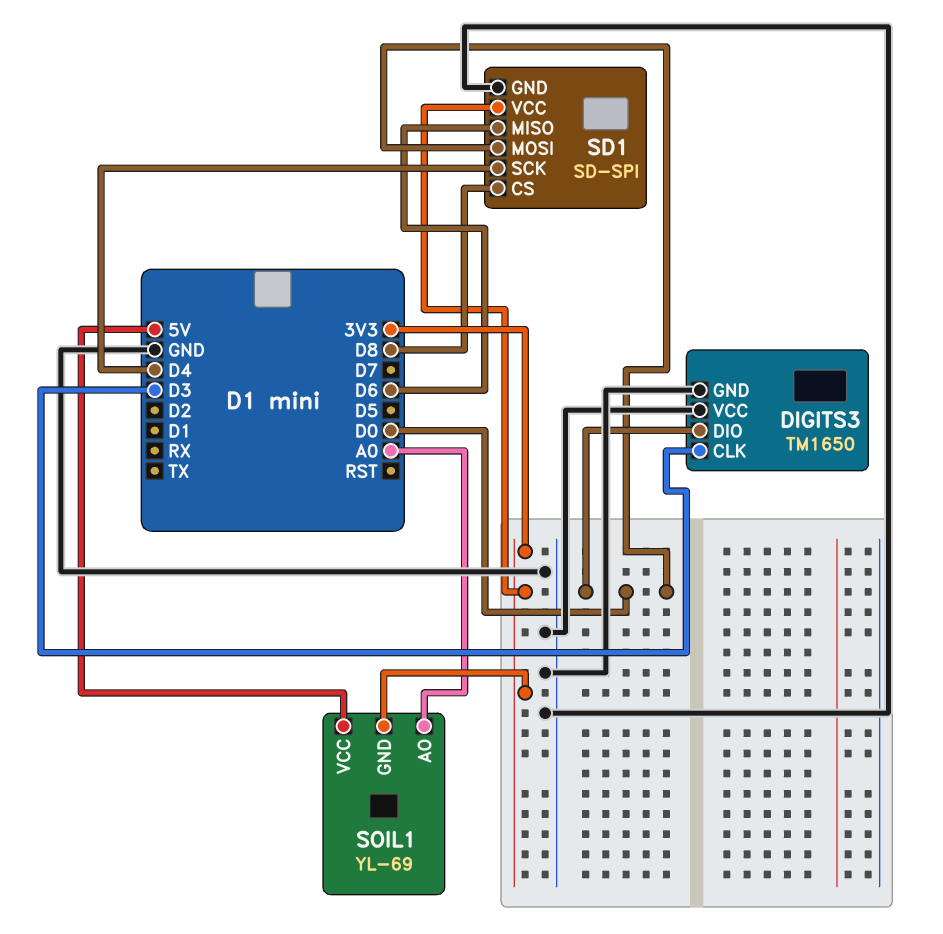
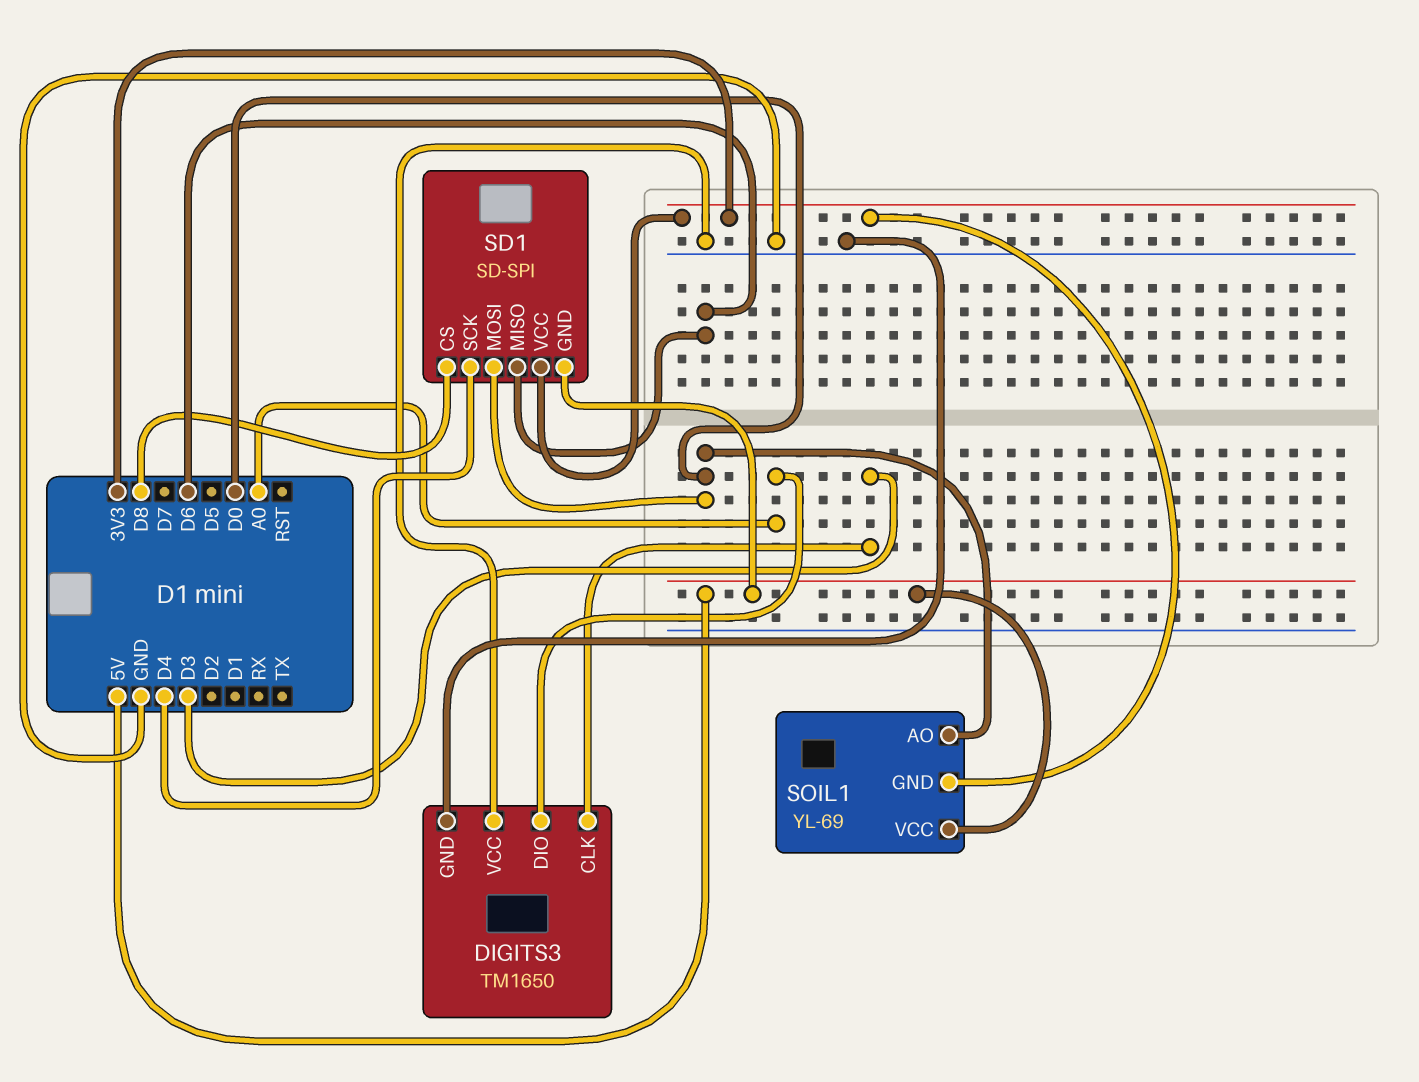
DIGITS3 pin DIO: D0 -> A0
SD1 pin GND: GND -> 5V
SOIL1 pin AO: A0 -> D0

